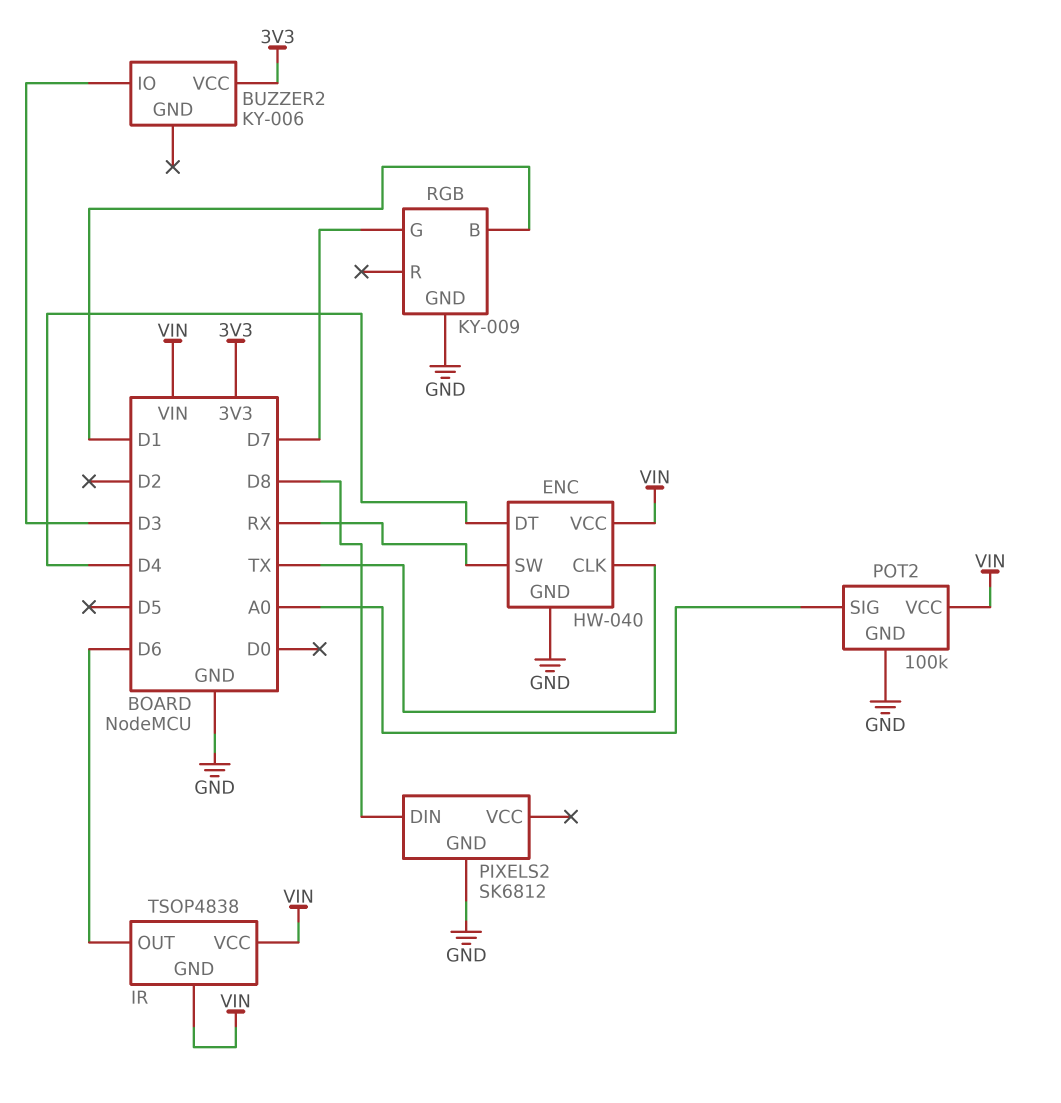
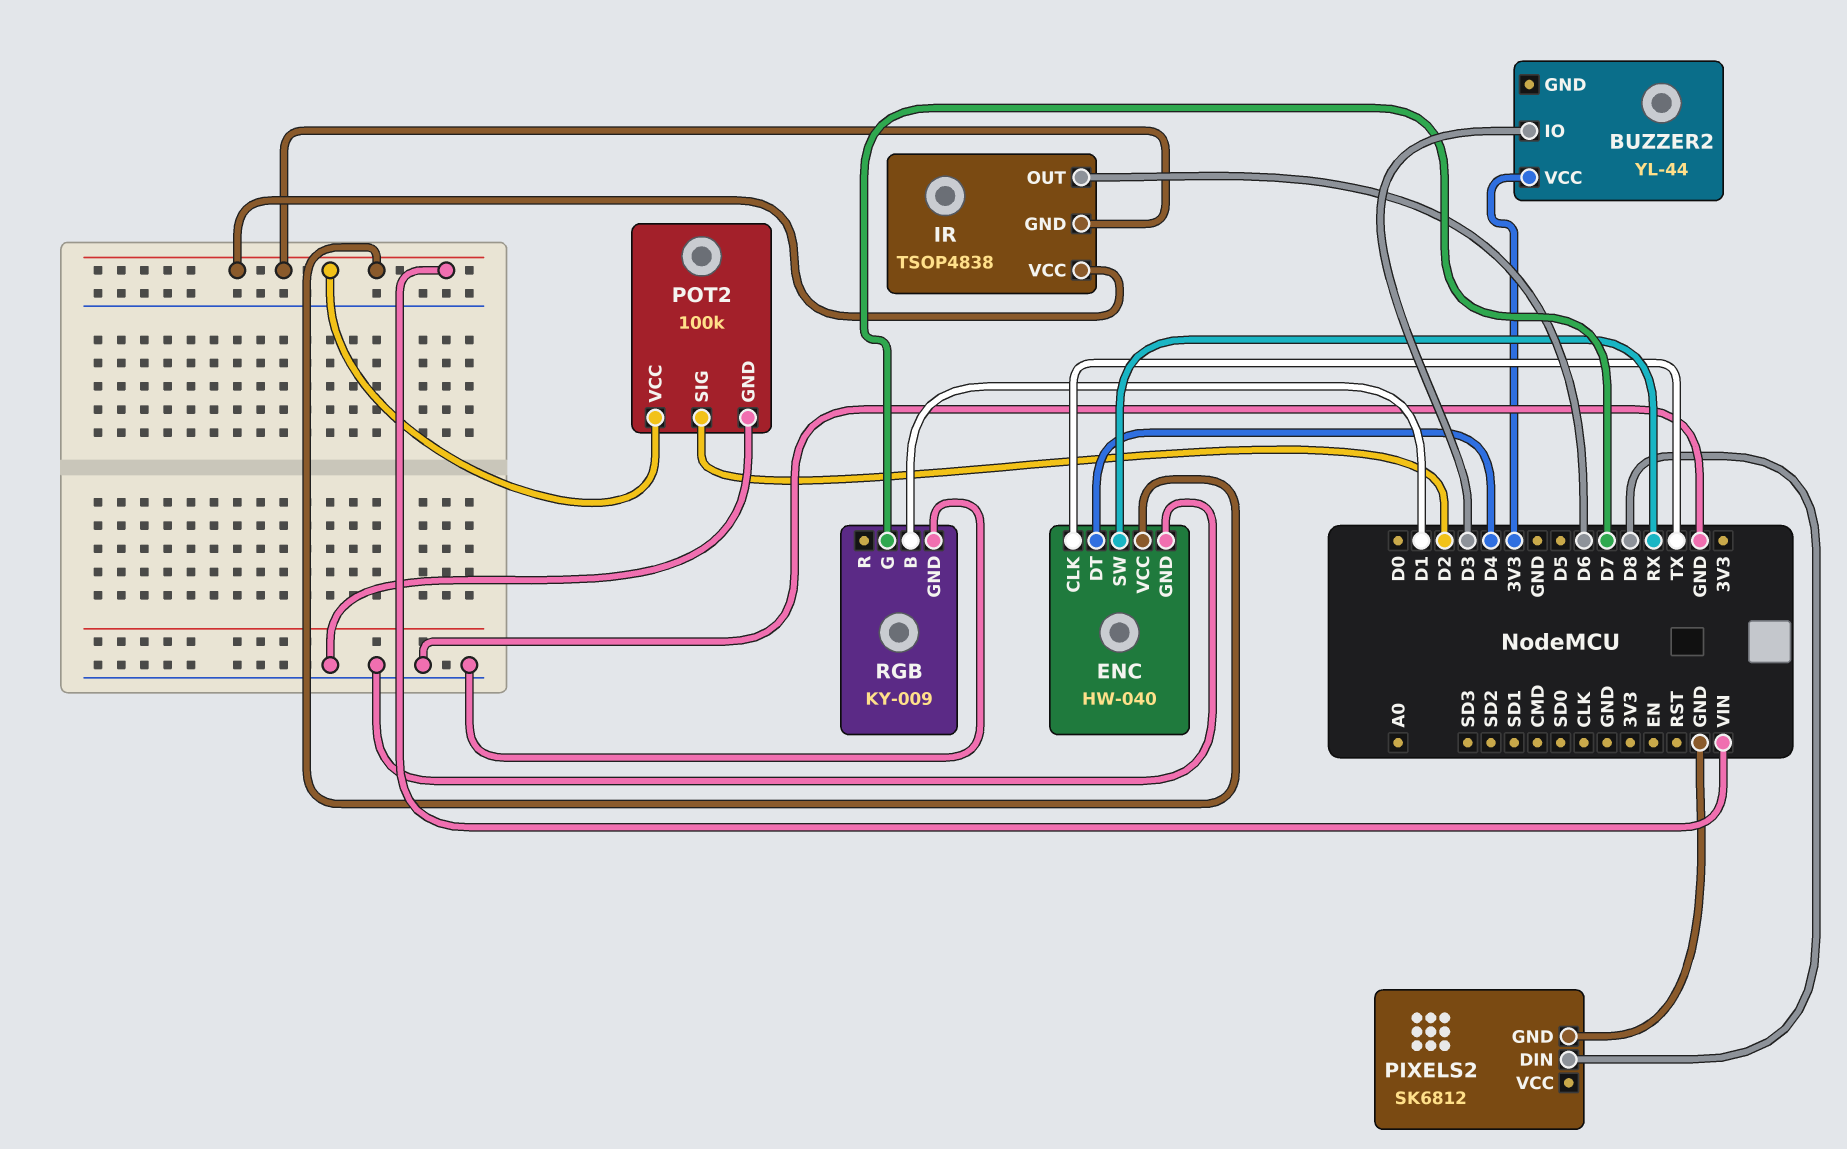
BUZZER2: KY-006 -> YL-44
POT2 pin SIG: A0 -> D2

